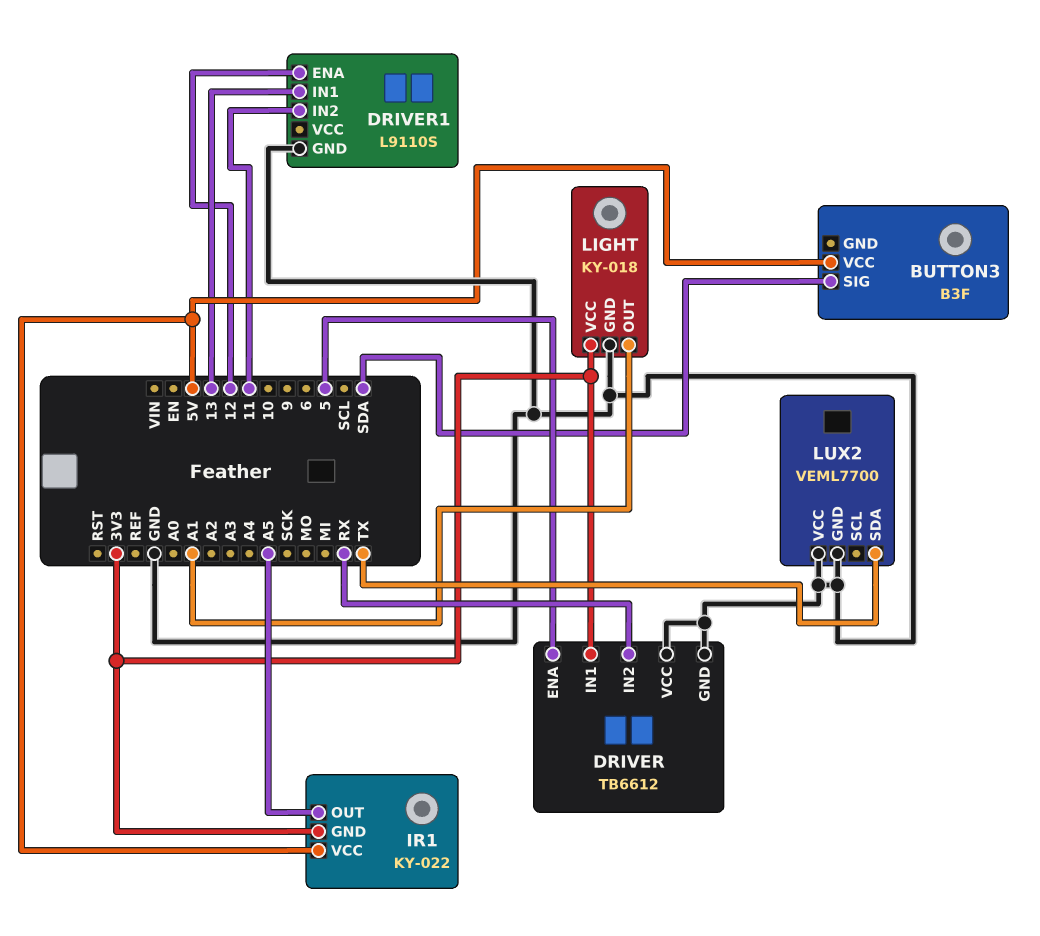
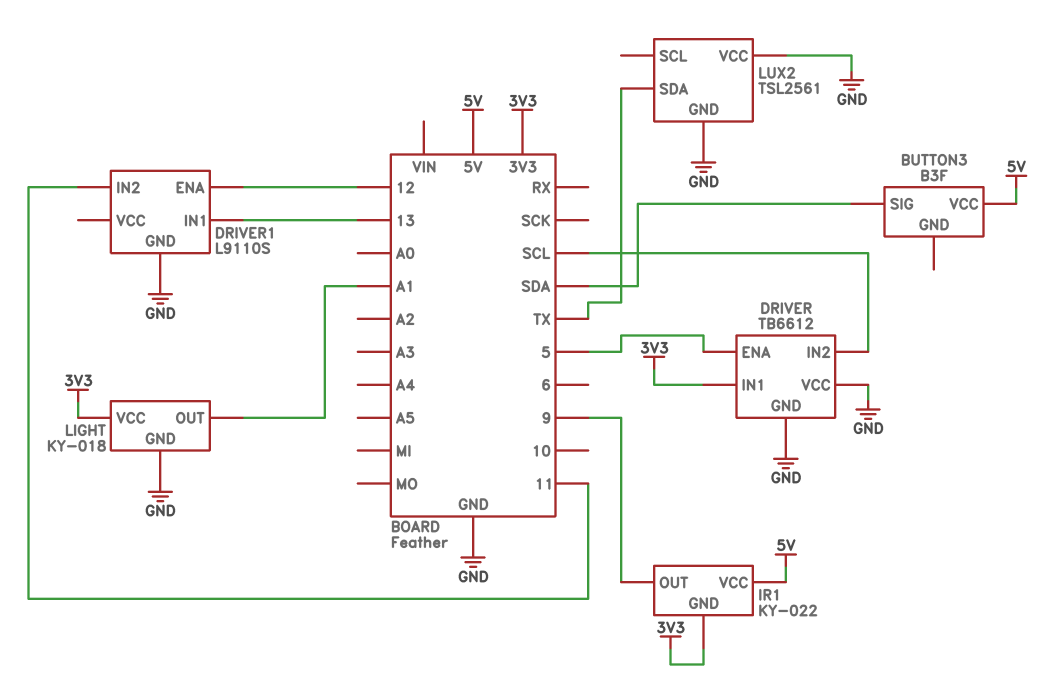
DRIVER pin IN2: RX -> SCL
IR1 pin OUT: A5 -> 9
LUX2: VEML7700 -> TSL2561

